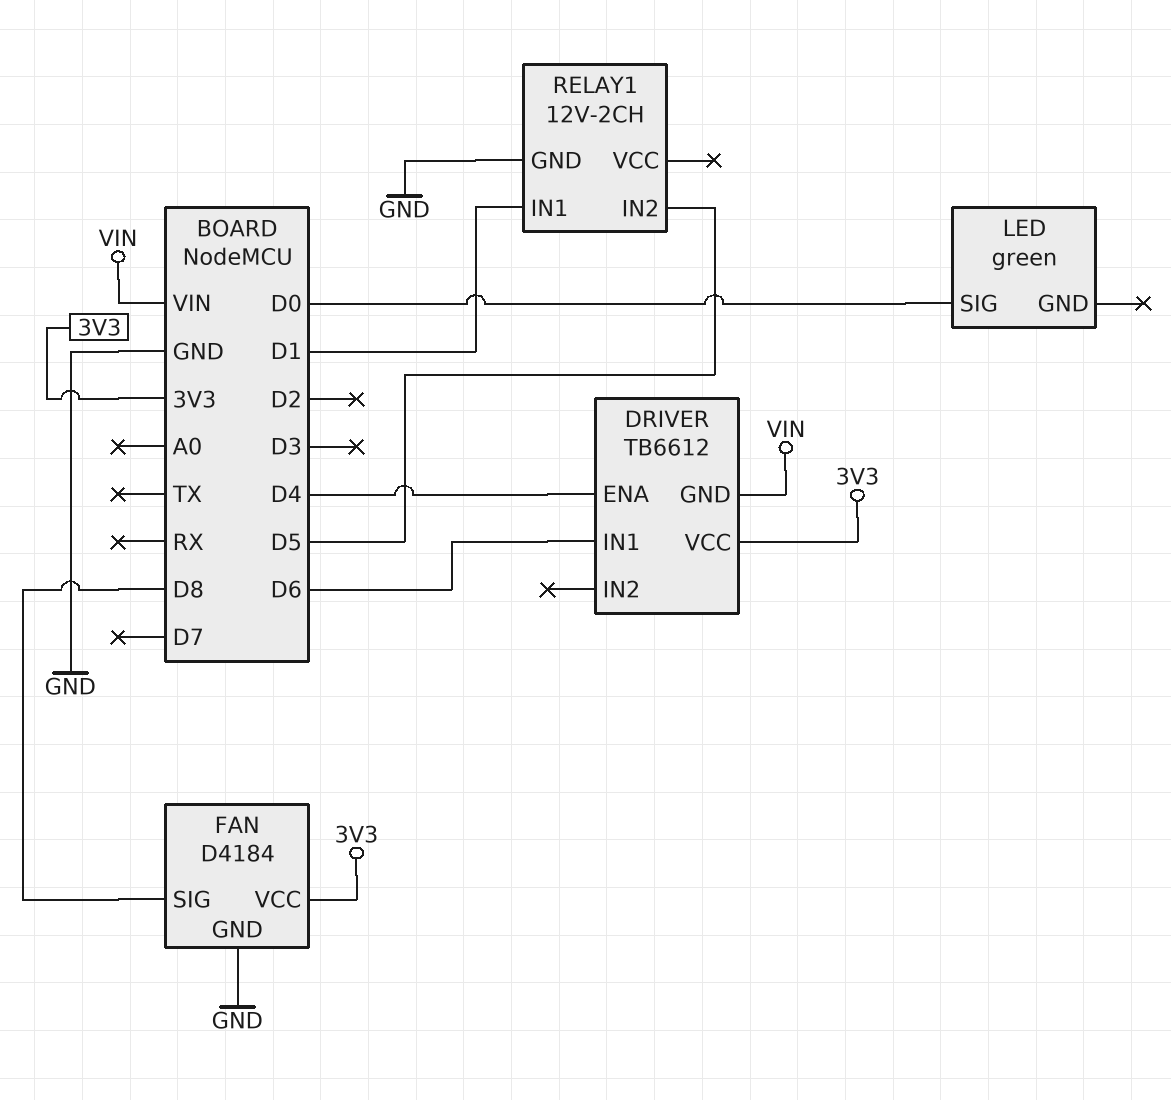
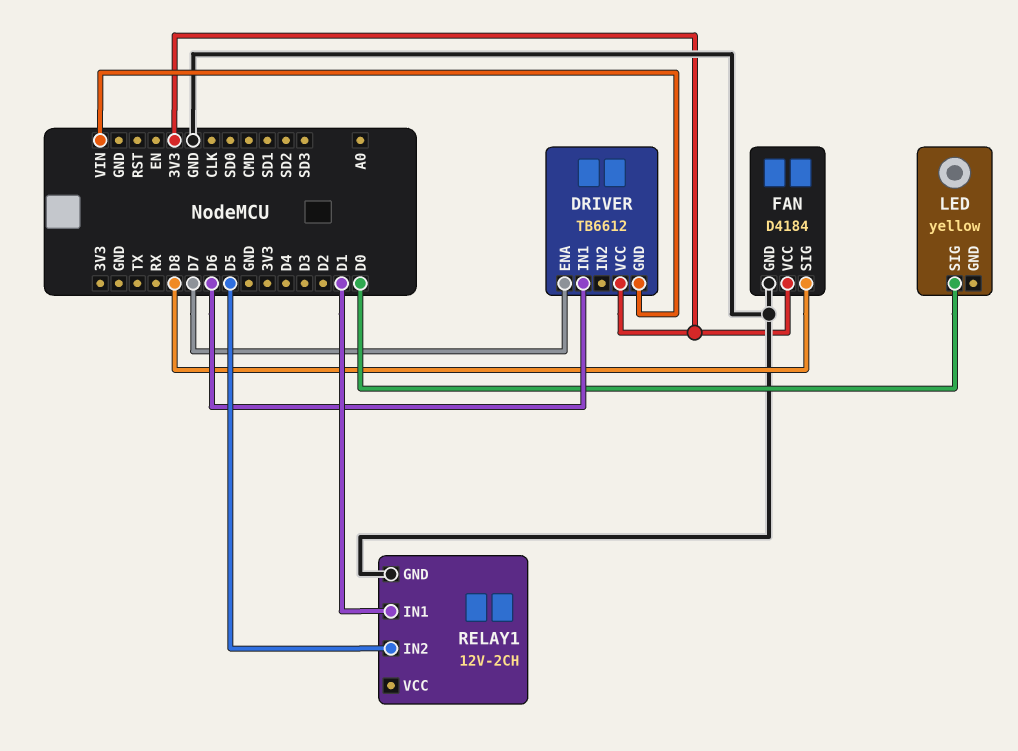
DRIVER pin ENA: D4 -> D7
LED: green -> yellow

